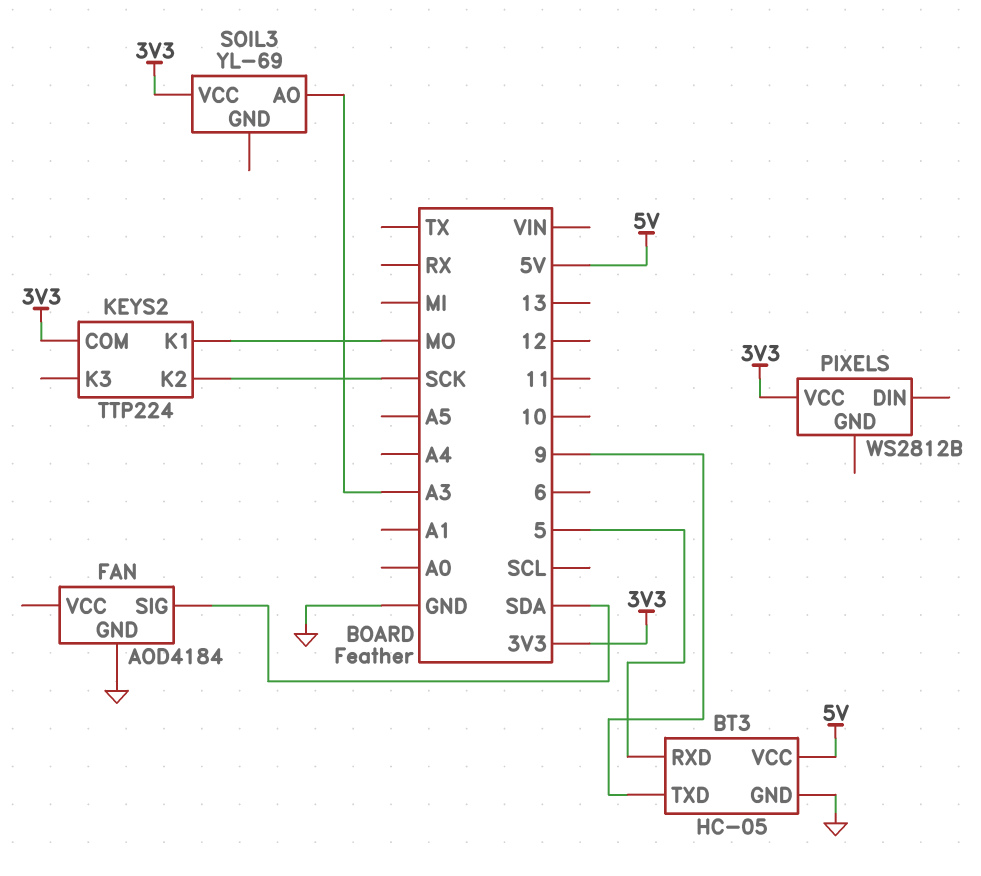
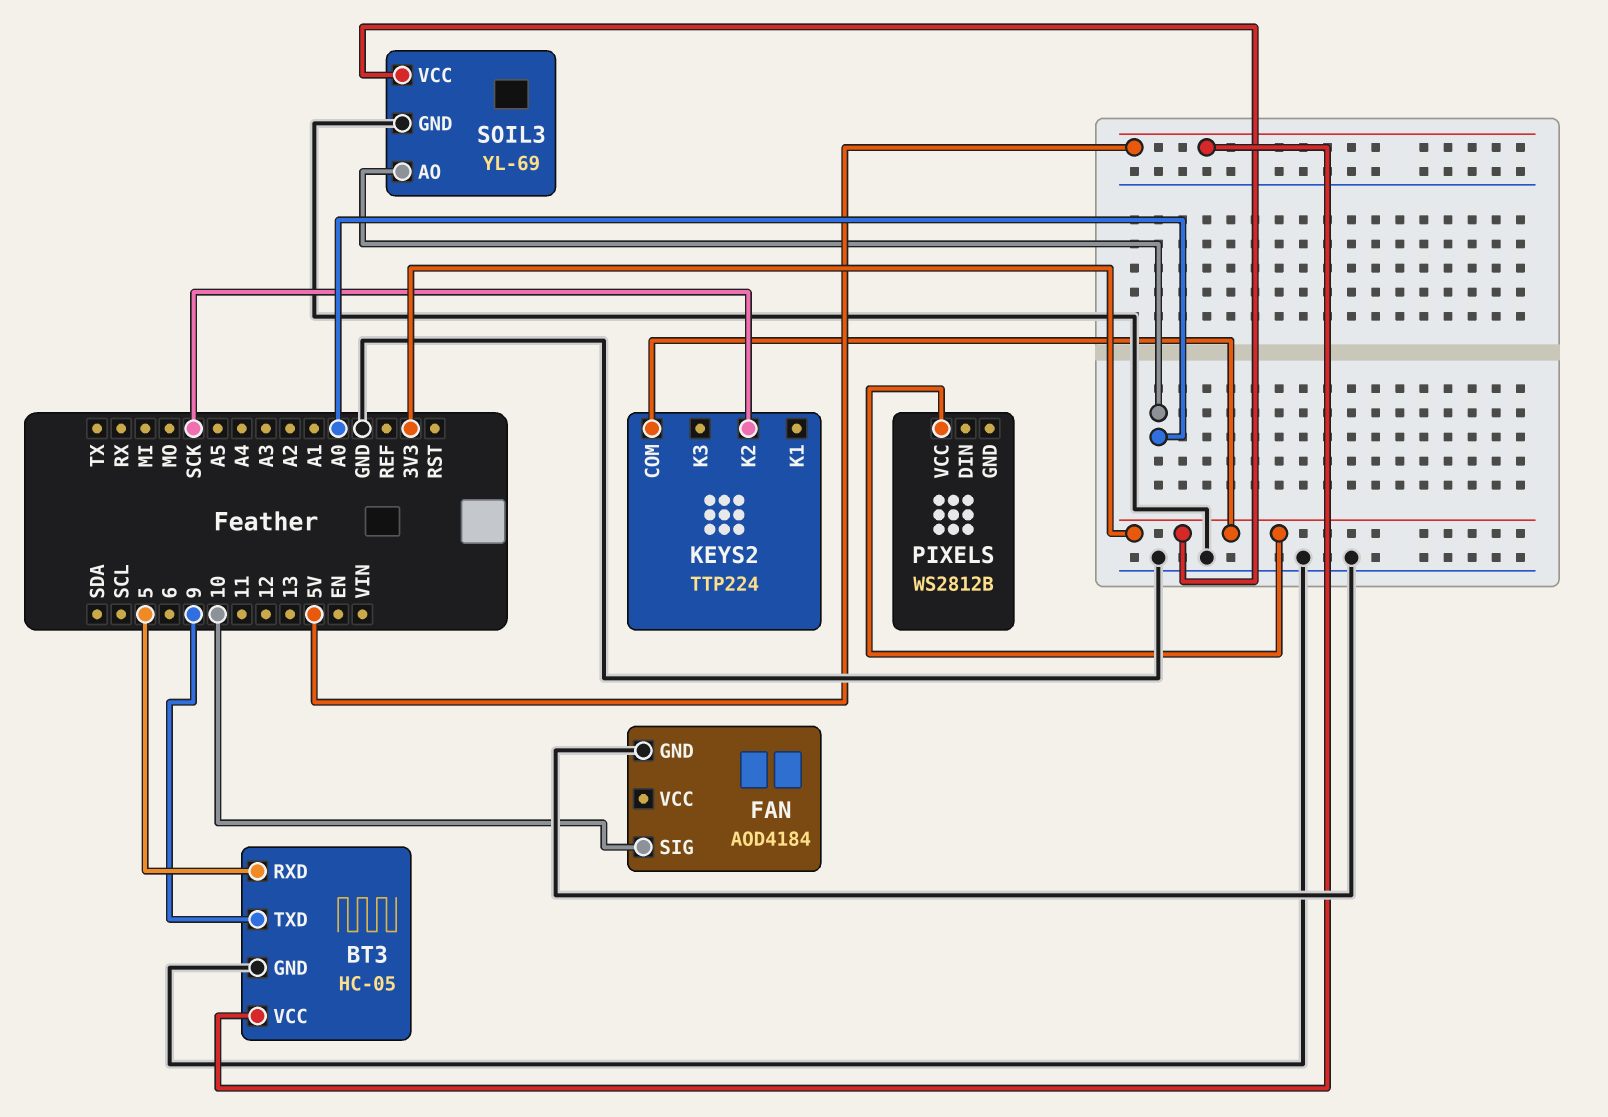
FAN pin SIG: SDA -> 10
KEYS2 pin K1: MO -> none
SOIL3 pin AO: A3 -> A0
SOIL3 pin GND: none -> GND

